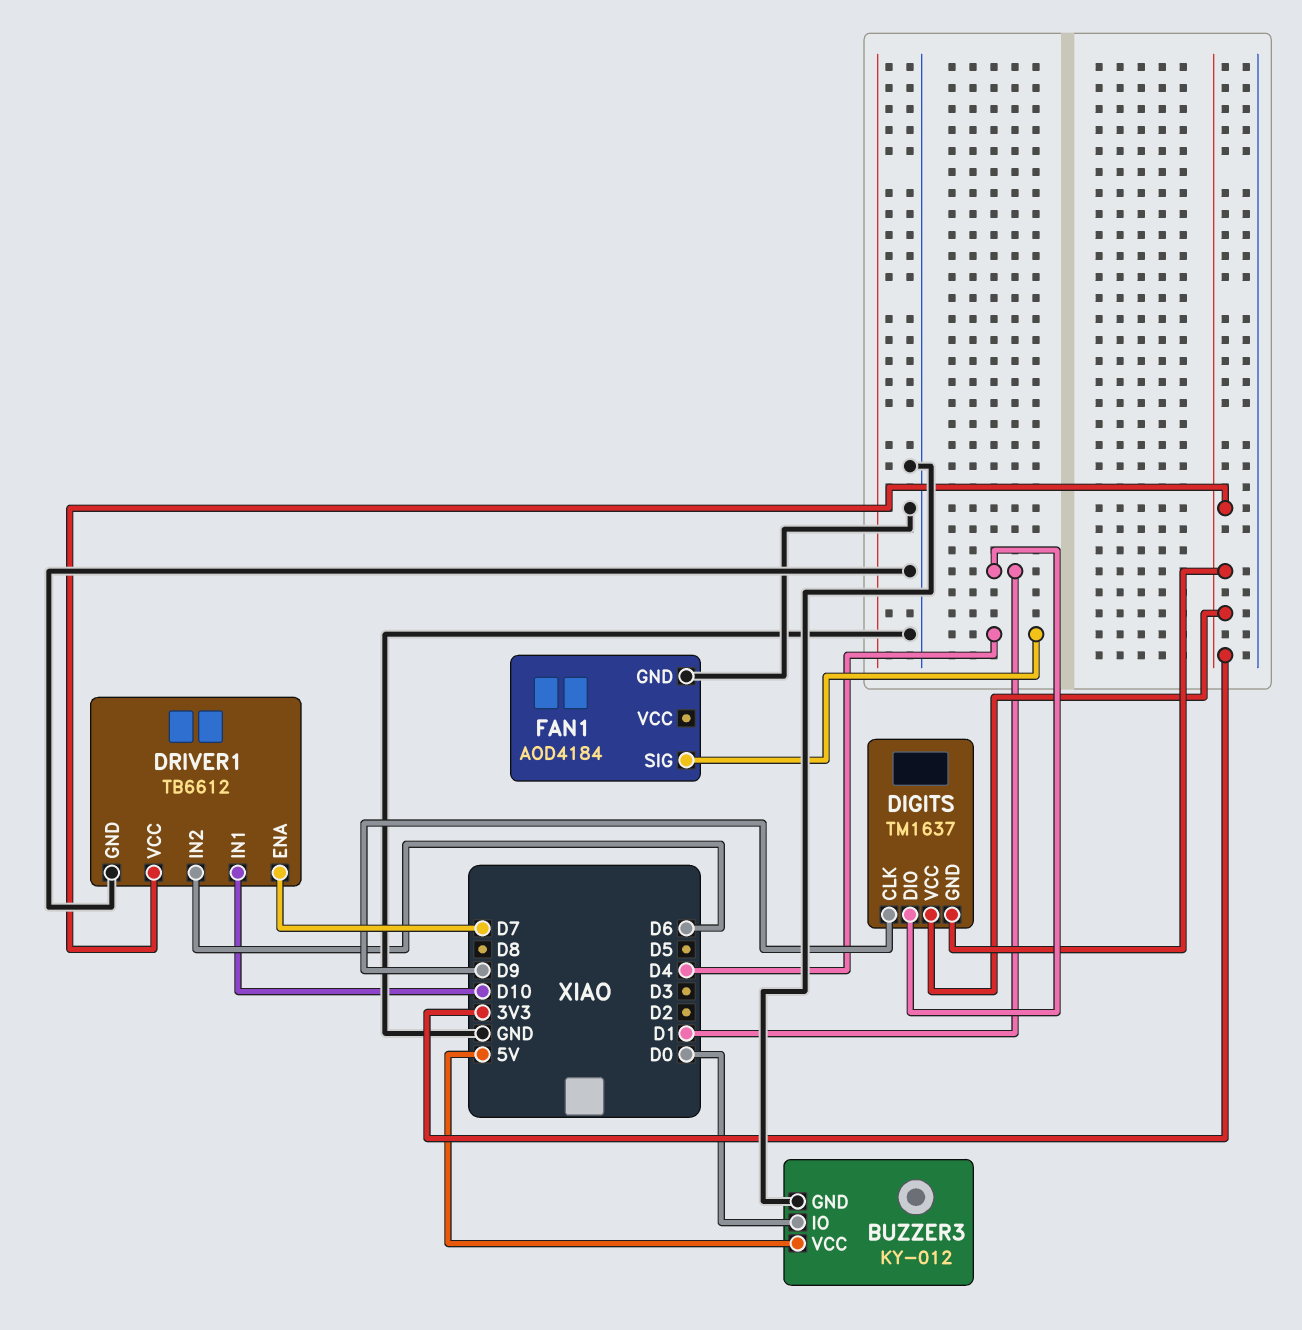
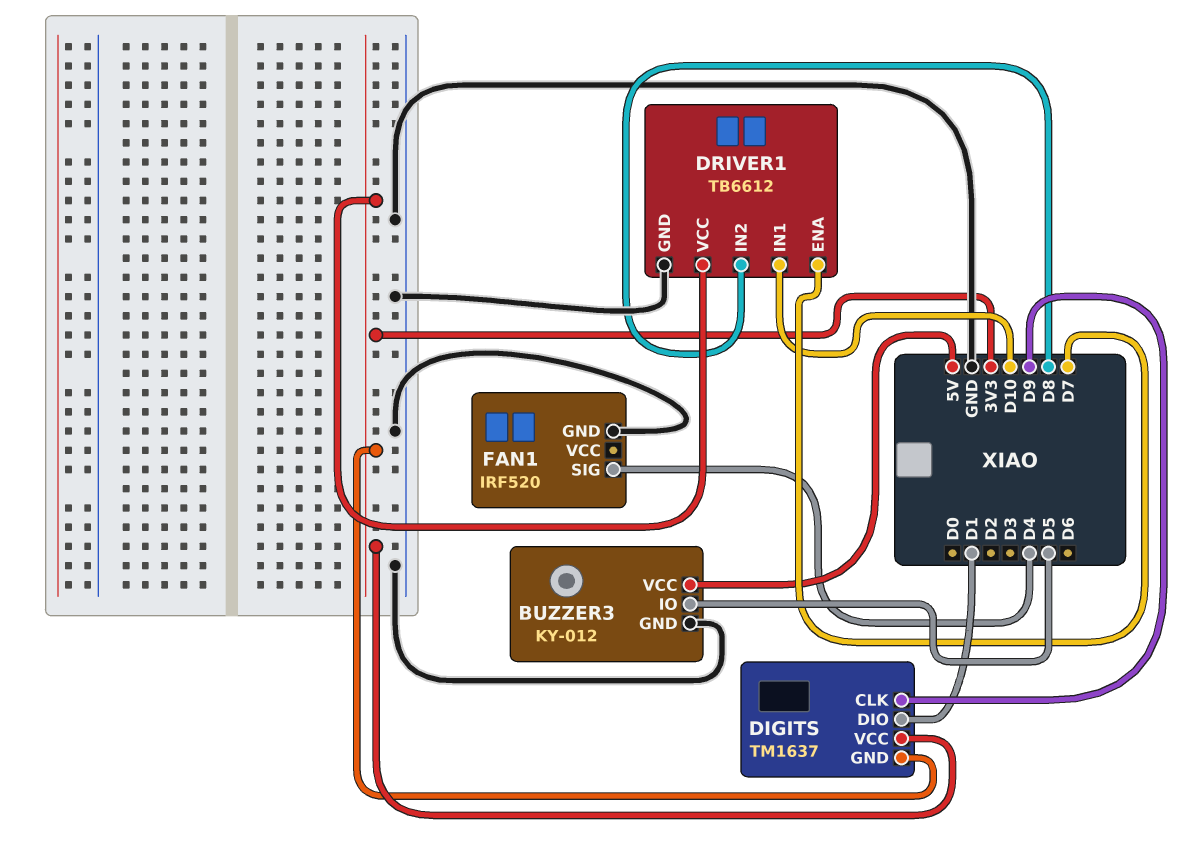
BUZZER3 pin IO: D0 -> D5
DRIVER1 pin IN2: D6 -> D8
FAN1: AOD4184 -> IRF520

